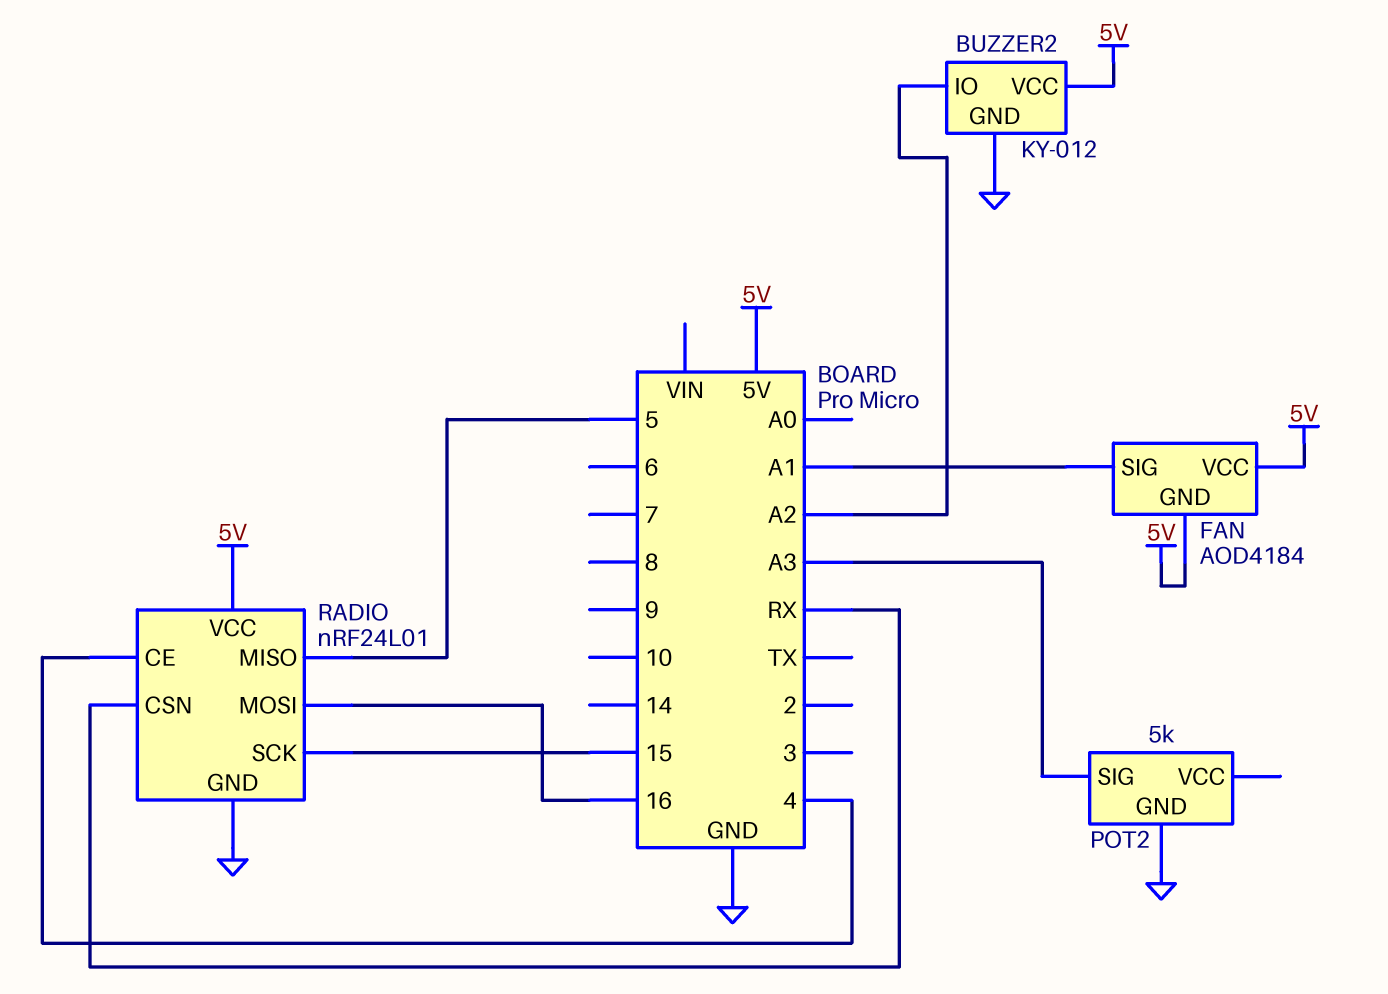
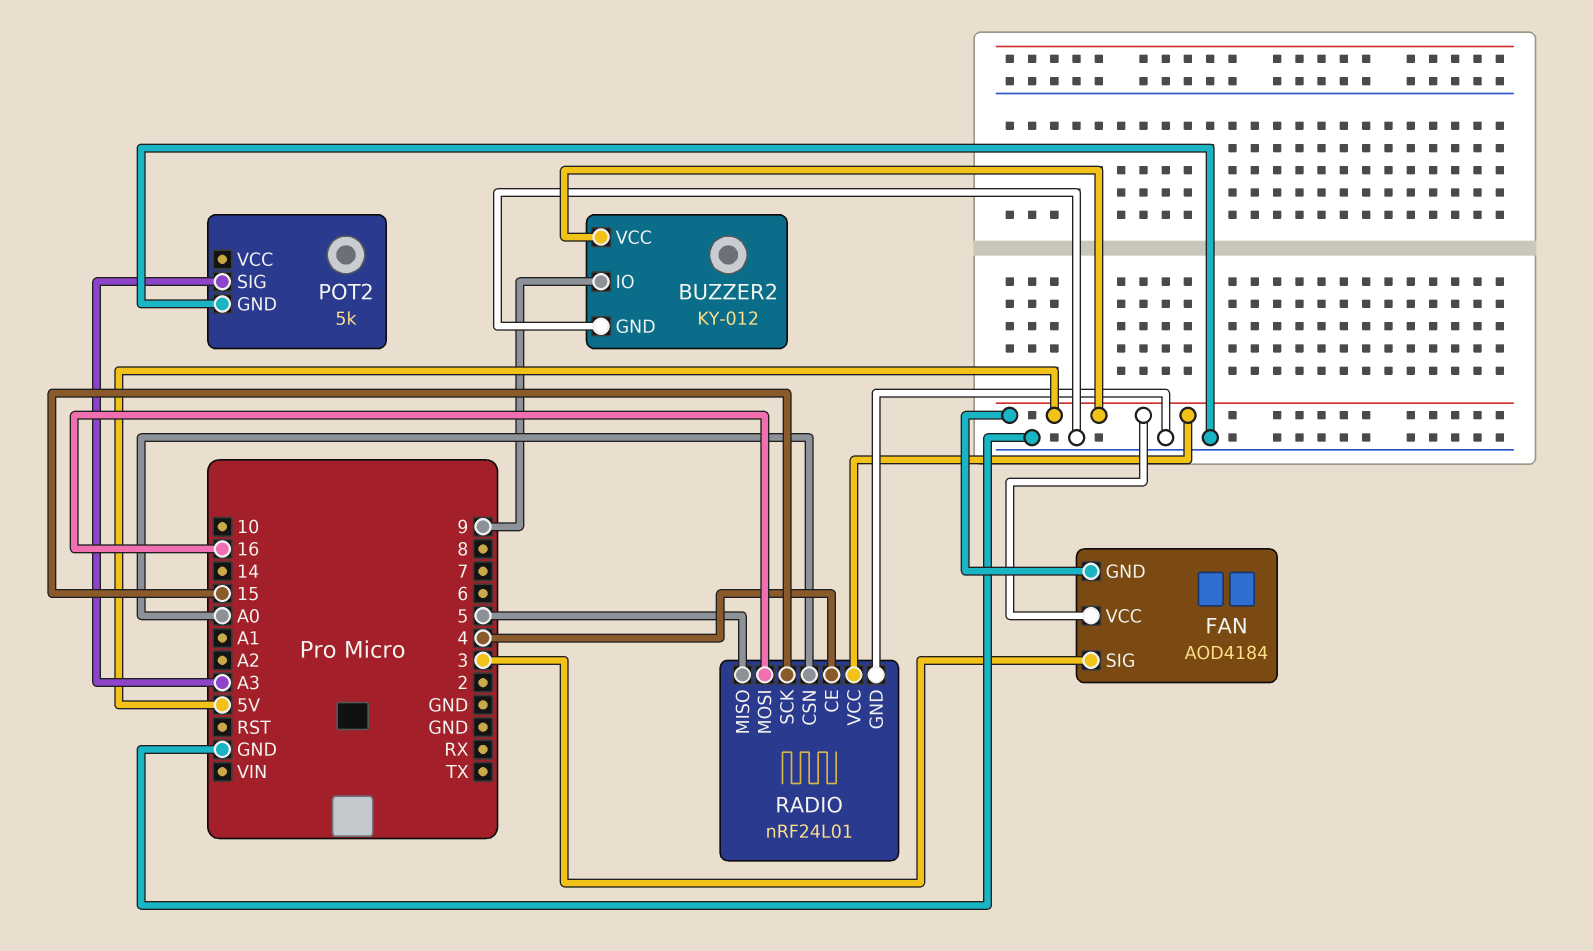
BUZZER2 pin IO: A2 -> 9
FAN pin SIG: A1 -> 3
RADIO pin CSN: RX -> A0

